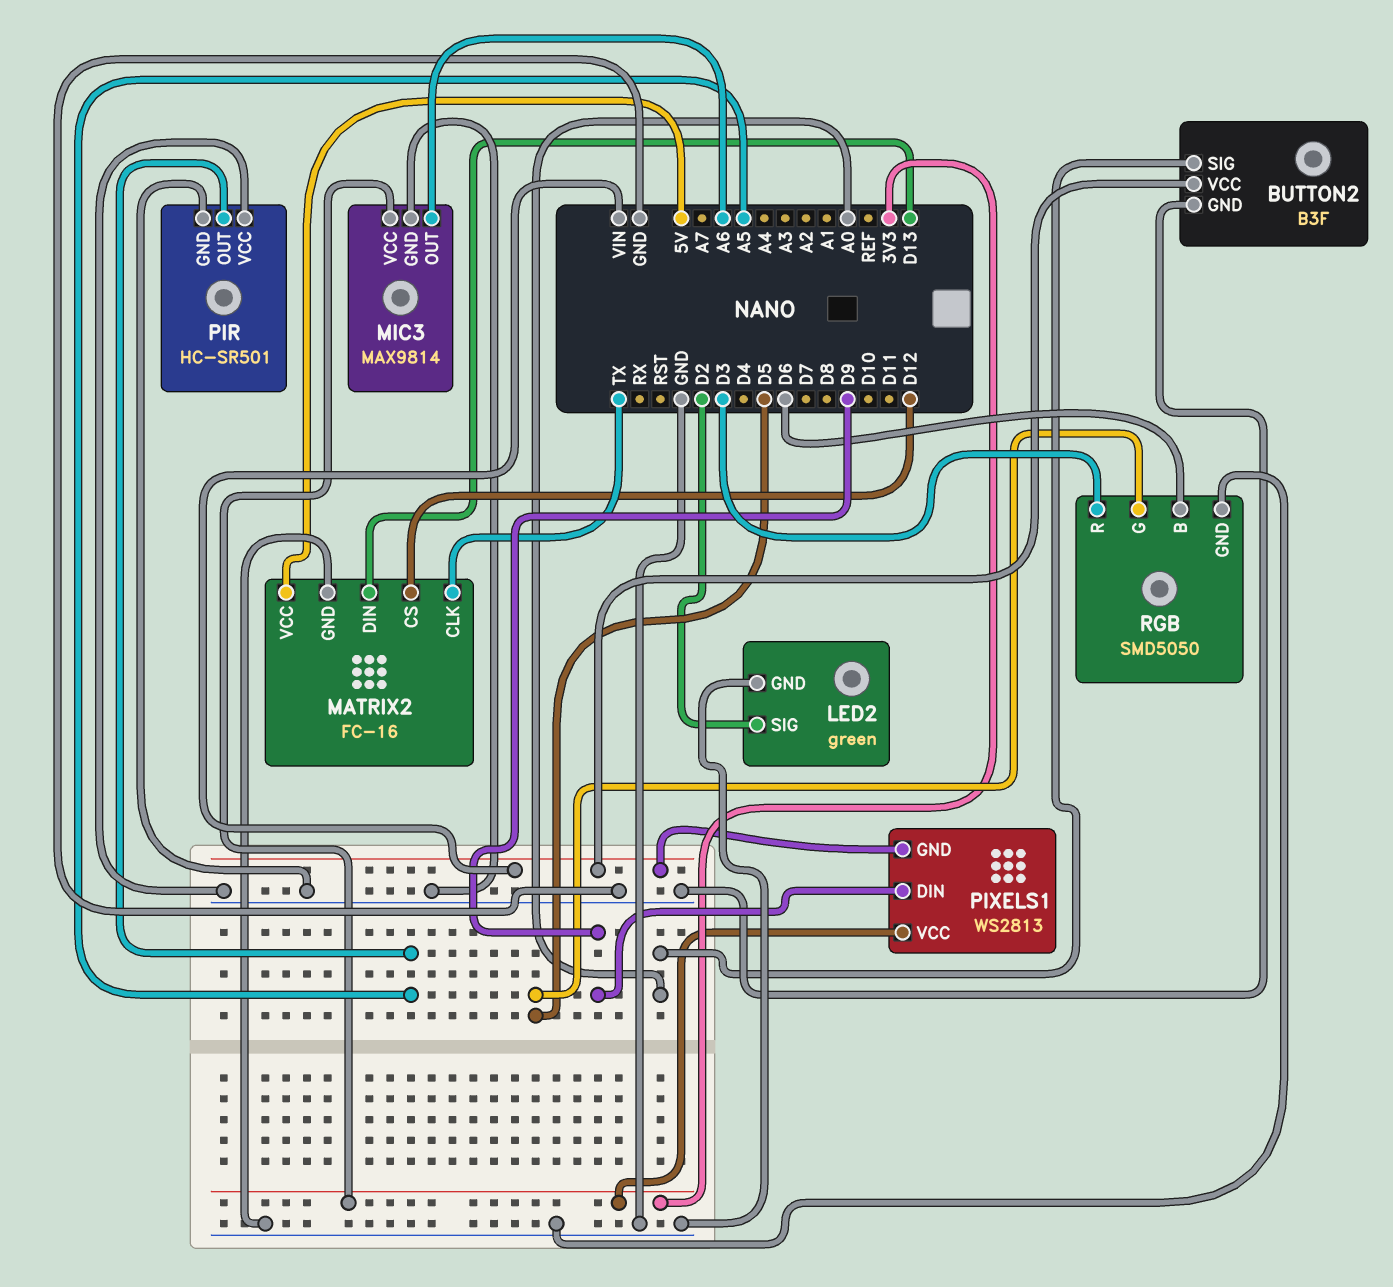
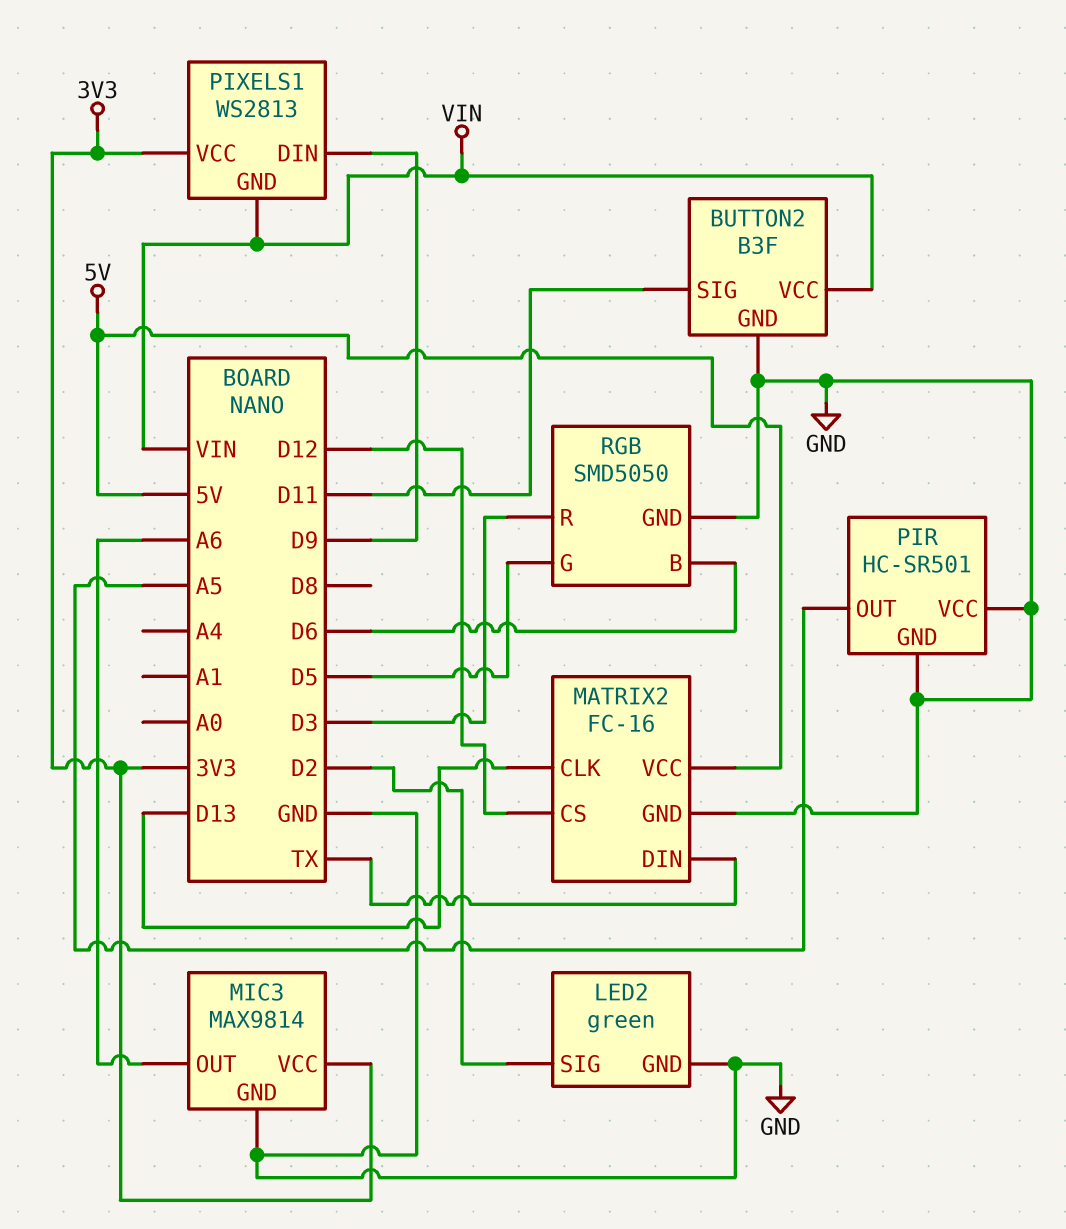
BUTTON2 pin SIG: A0 -> D11
MATRIX2 pin CLK: TX -> D13
MATRIX2 pin DIN: D13 -> TX

